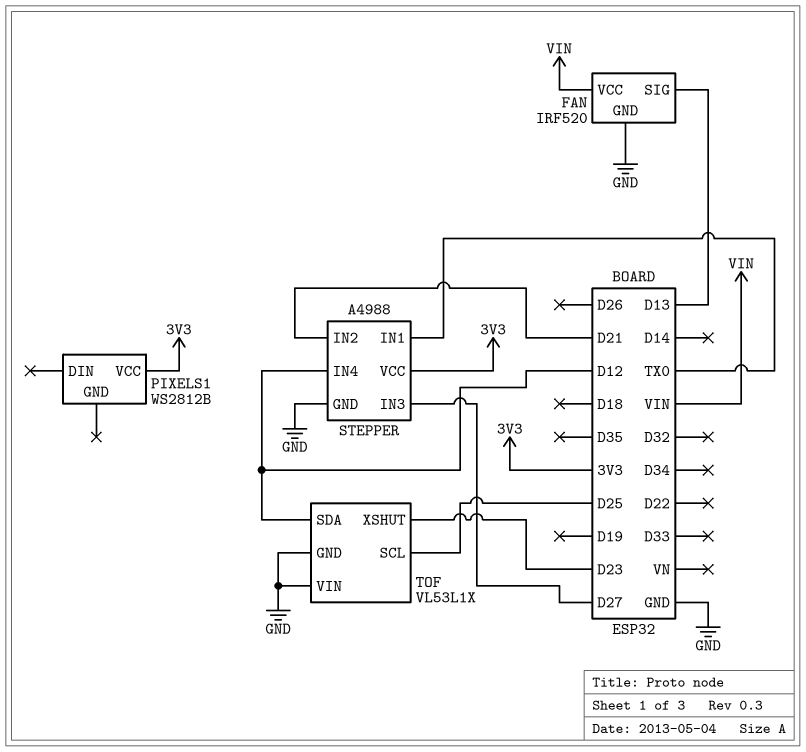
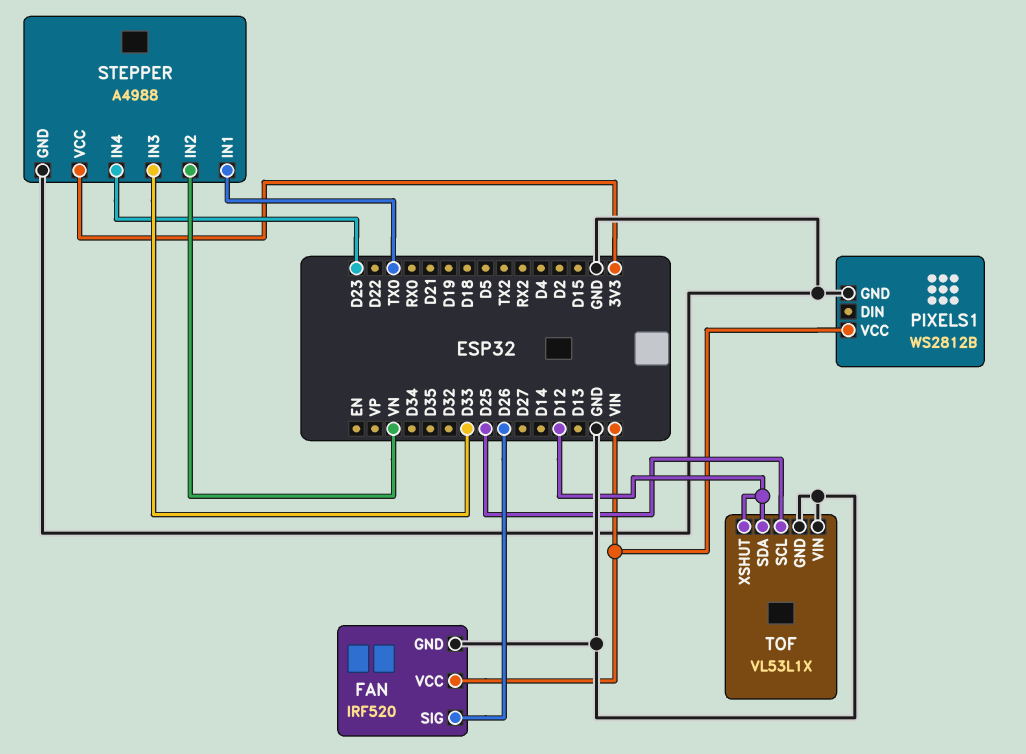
FAN pin SIG: D13 -> D26
PIXELS1 pin GND: none -> GND
PIXELS1 pin VCC: 3V3 -> VIN
STEPPER pin IN2: D21 -> VN
STEPPER pin IN3: D27 -> D33
STEPPER pin IN4: D12 -> D23
TOF pin XSHUT: D23 -> D12

